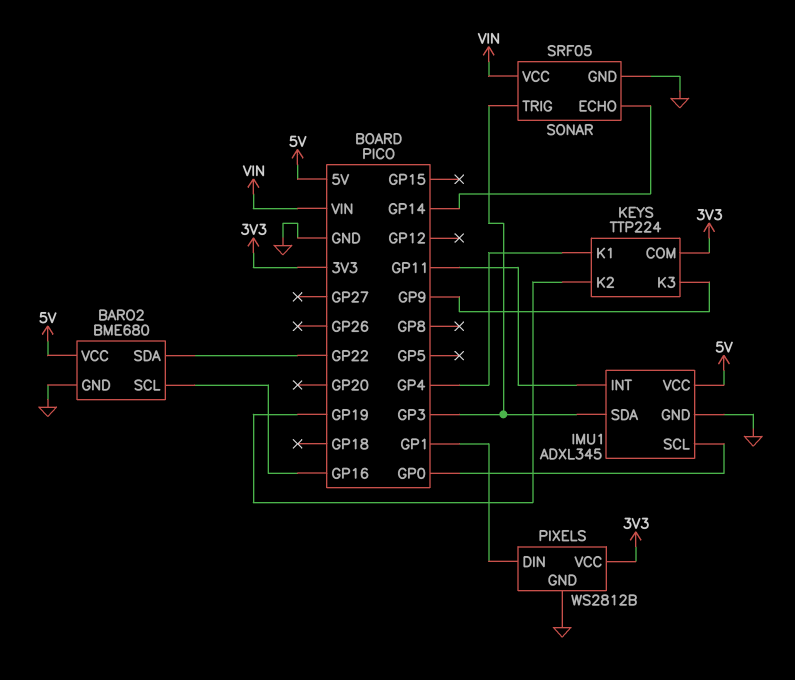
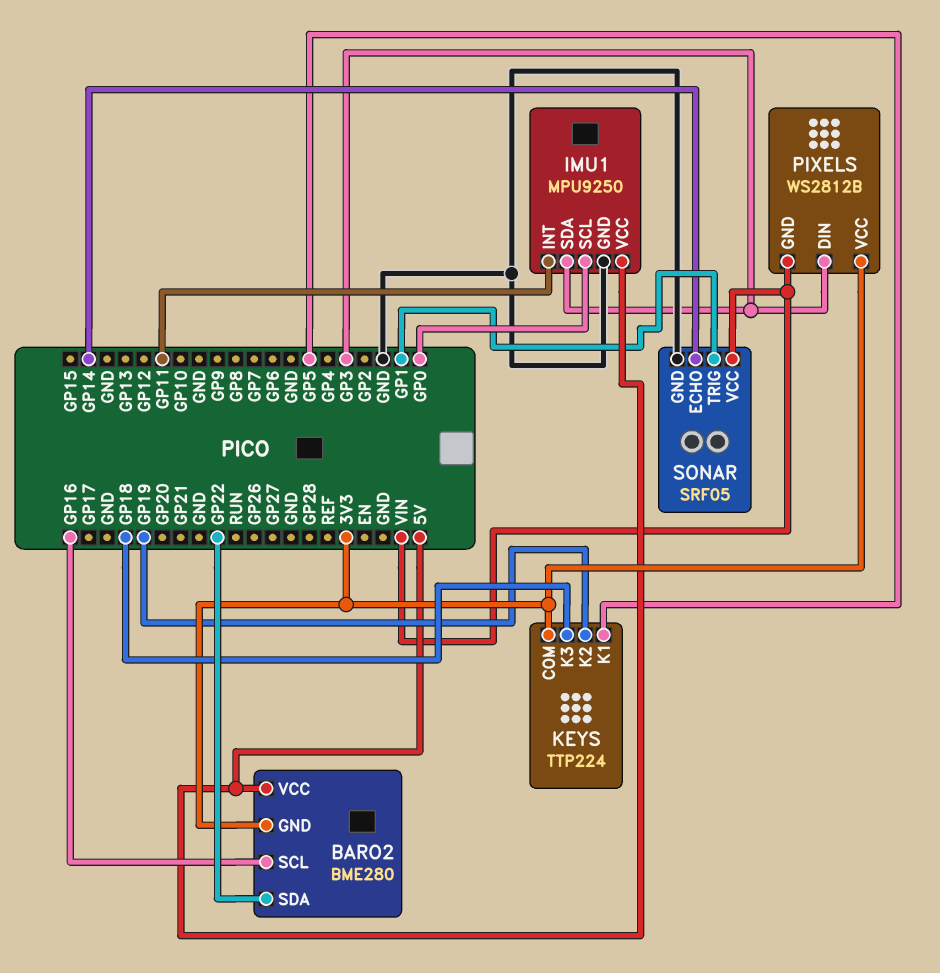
BARO2: BME680 -> BME280
BARO2 pin GND: GND -> 3V3
IMU1: ADXL345 -> MPU9250
KEYS pin K1: GP4 -> GP5
KEYS pin K3: GP9 -> GP18
PIXELS pin DIN: GP1 -> GP3
PIXELS pin GND: GND -> VIN
SONAR pin TRIG: GP3 -> GP1

